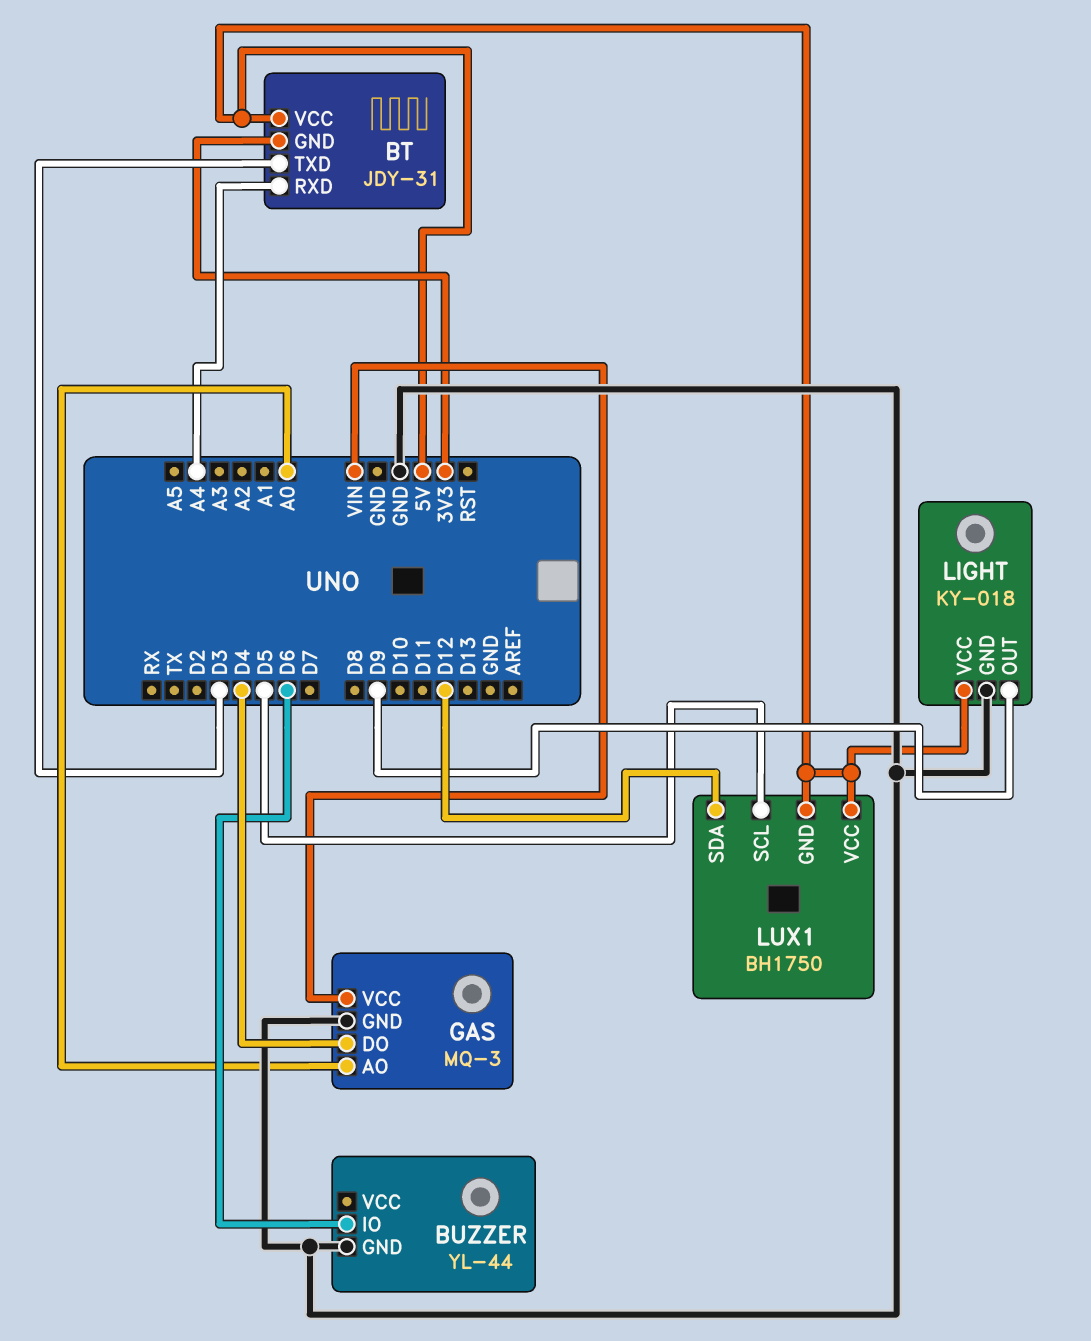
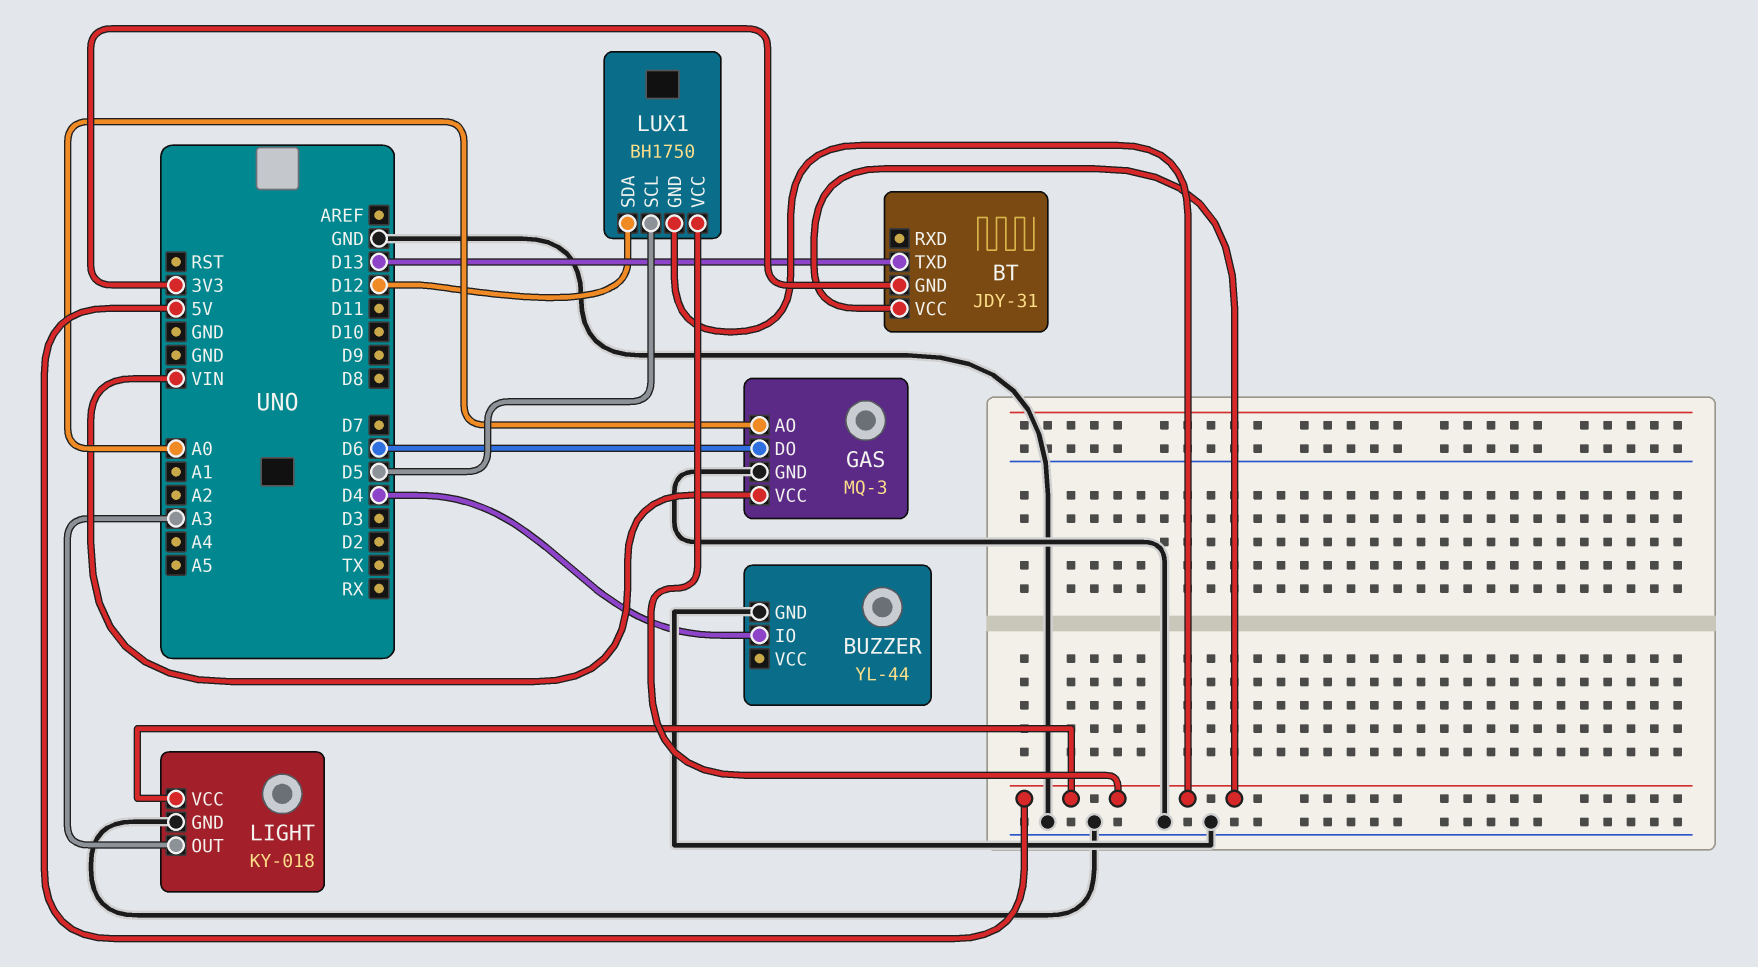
BT pin RXD: A4 -> none
BT pin TXD: D3 -> D13
BUZZER pin IO: D6 -> D4
GAS pin DO: D4 -> D6
LIGHT pin OUT: D9 -> A3

